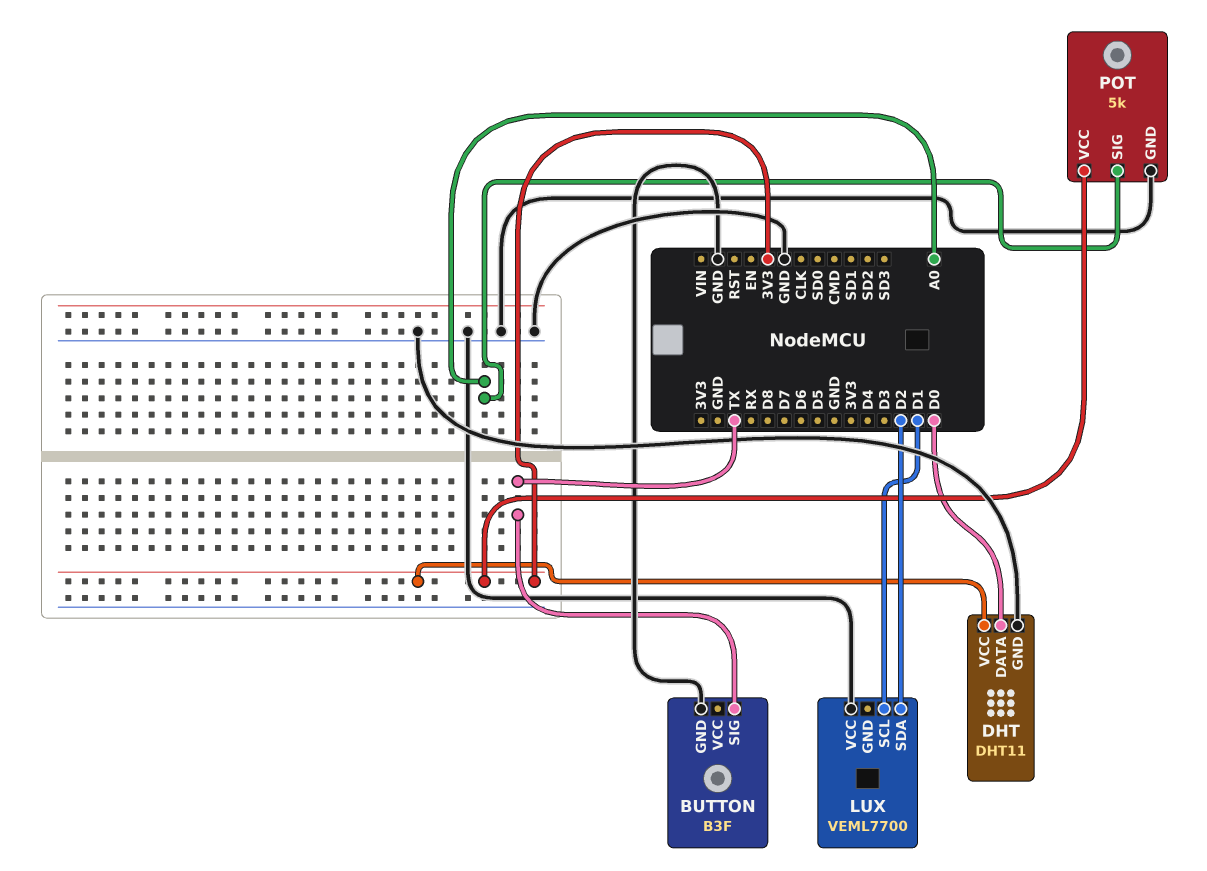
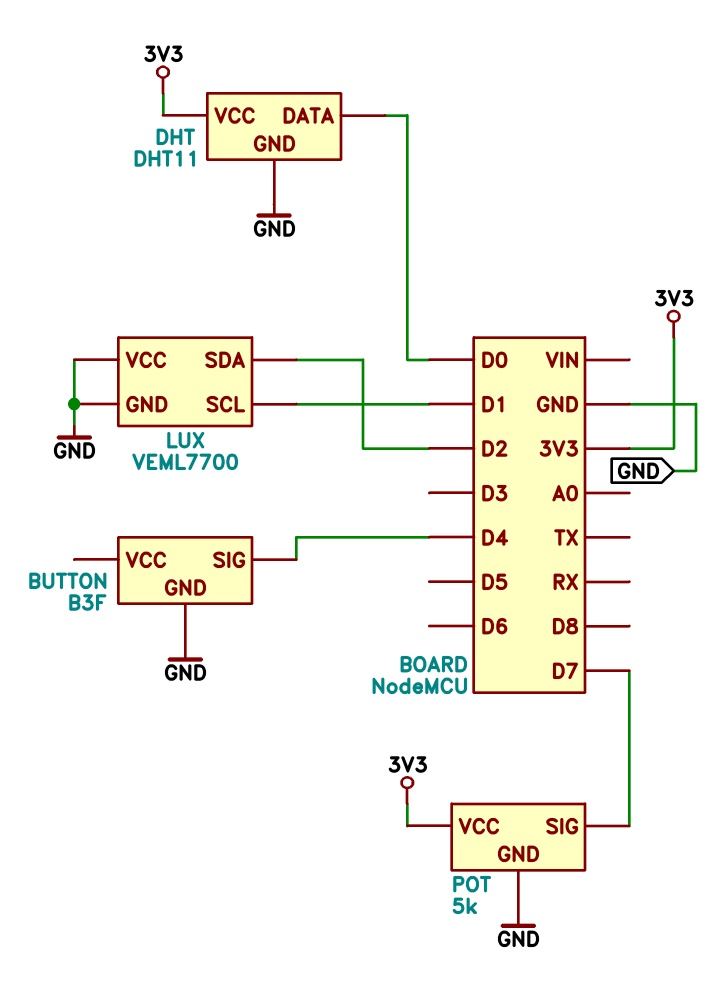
BUTTON pin SIG: TX -> D4
LUX pin GND: none -> GND
POT pin SIG: A0 -> D7

